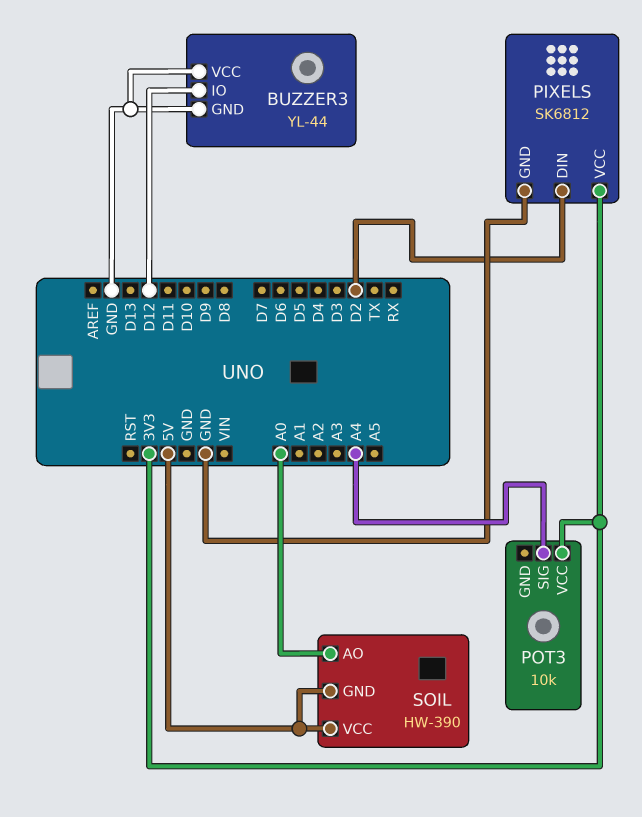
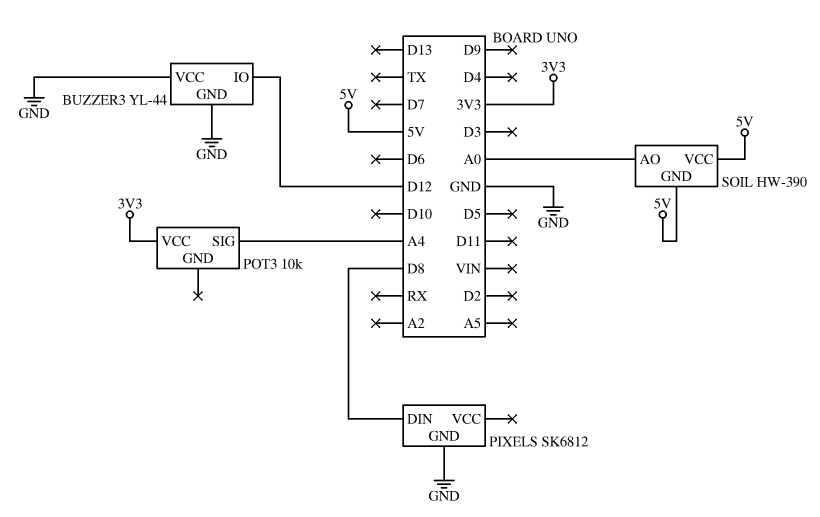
PIXELS pin DIN: D2 -> D8
PIXELS pin VCC: 3V3 -> none

